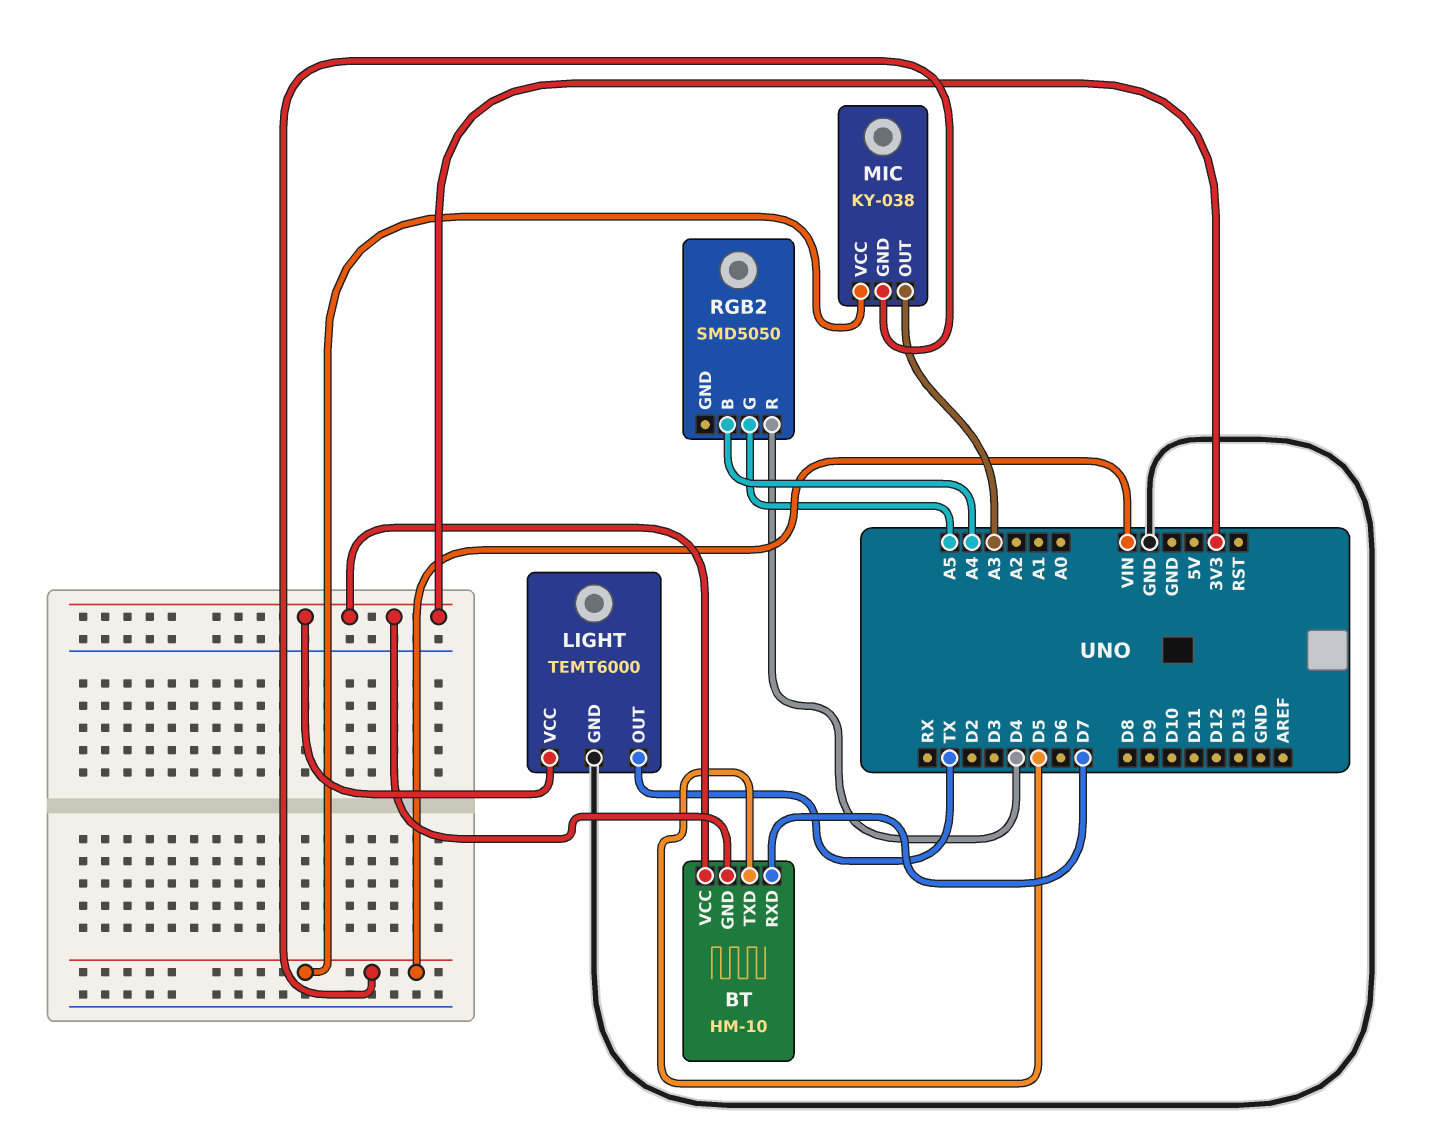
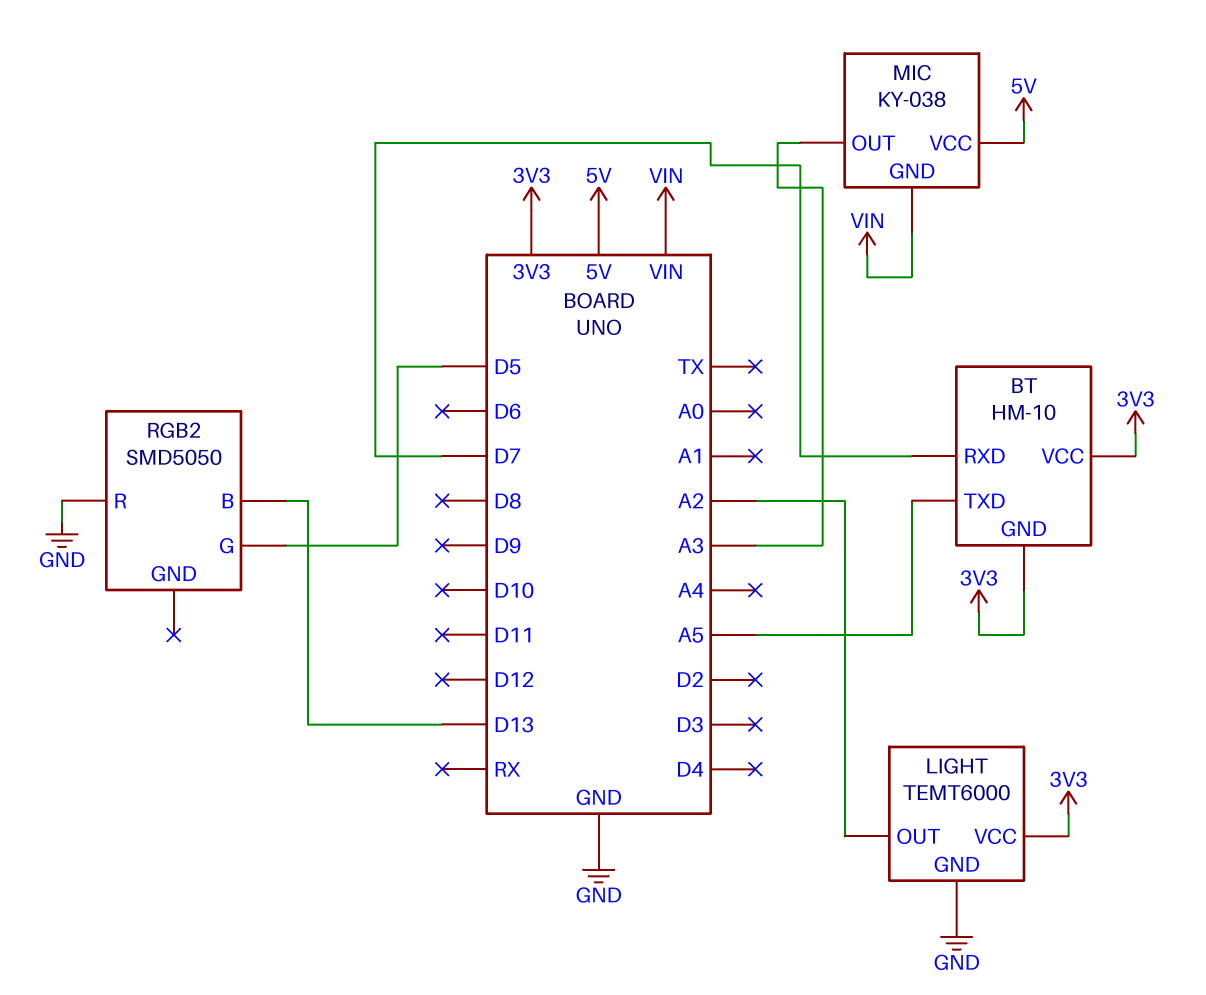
BT pin TXD: D5 -> A5
LIGHT pin OUT: TX -> A2
MIC pin VCC: VIN -> 5V
RGB2 pin B: A4 -> D13
RGB2 pin G: A5 -> D5
RGB2 pin R: D4 -> GND

